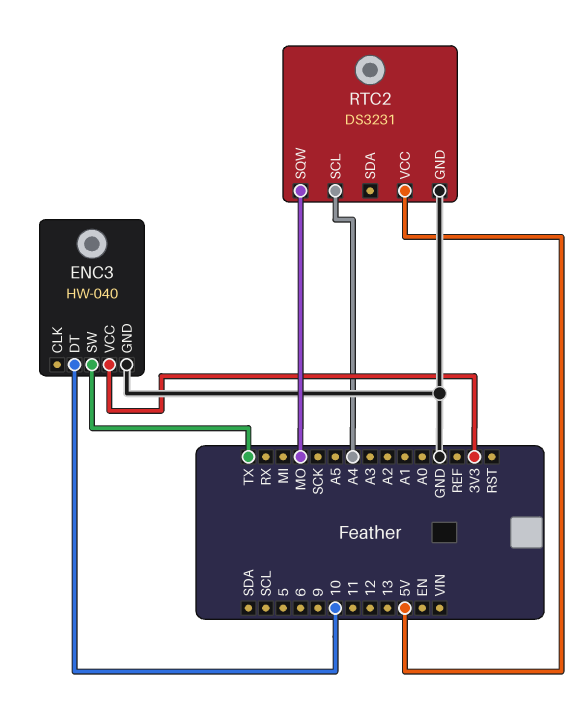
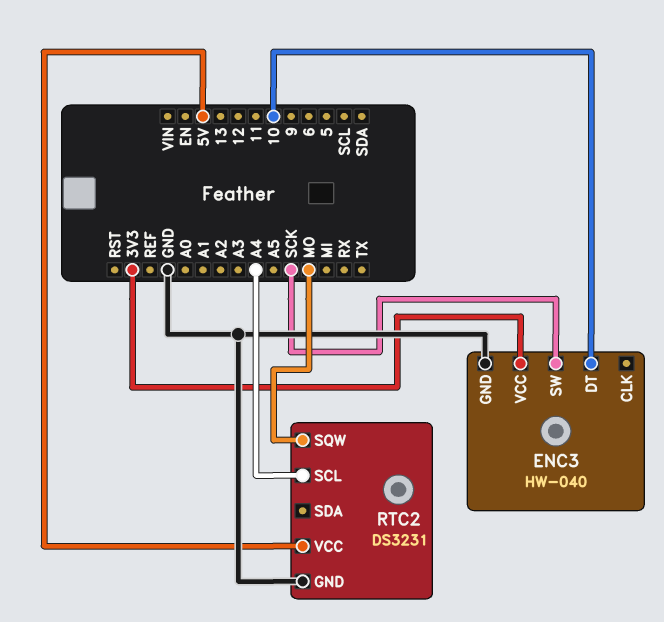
ENC3 pin SW: TX -> SCK

